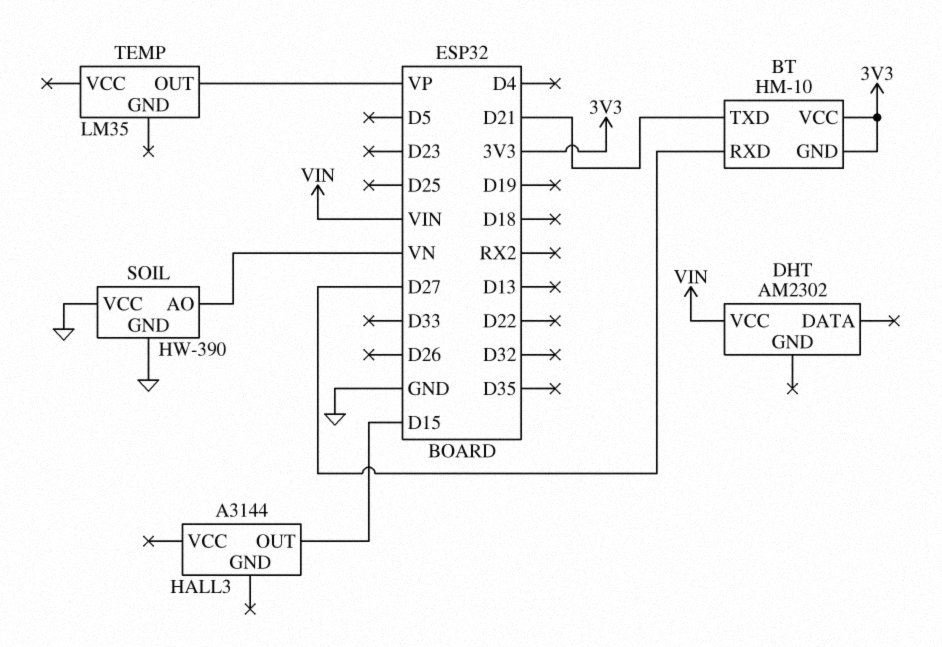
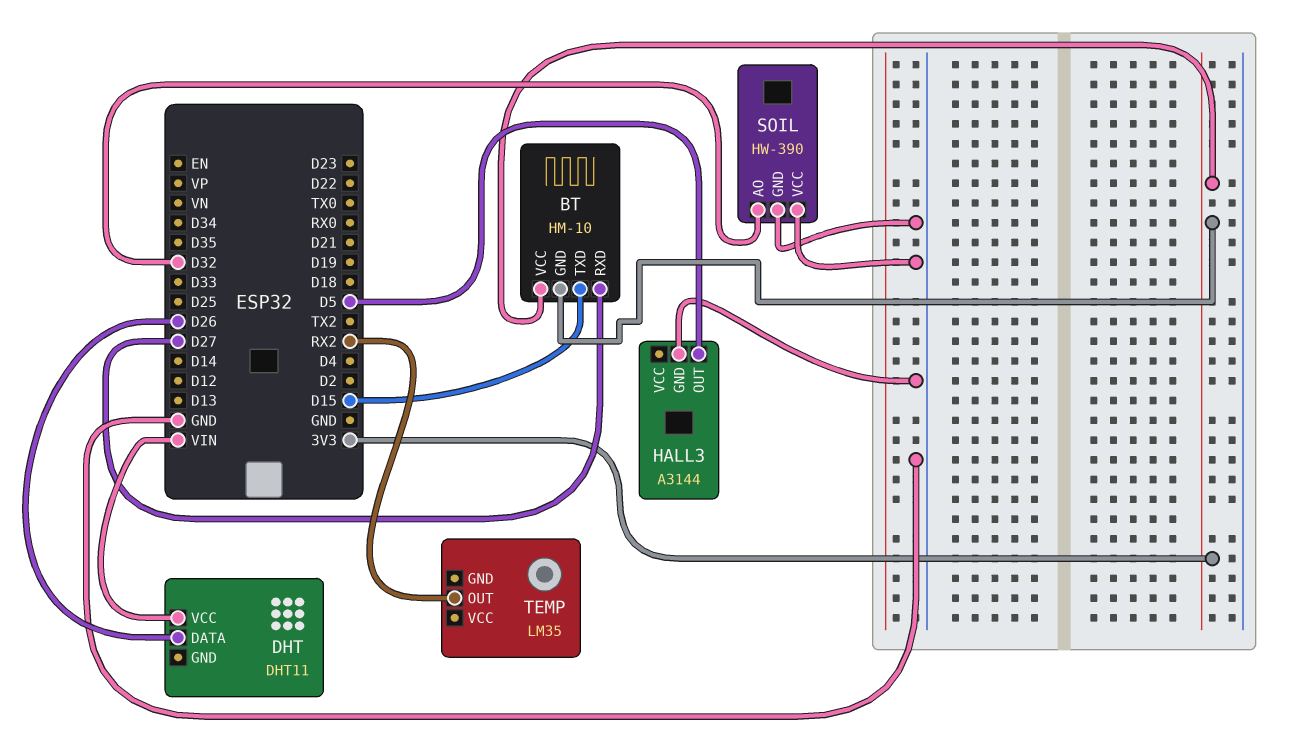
BT pin TXD: D21 -> D15
DHT: AM2302 -> DHT11
DHT pin DATA: none -> D26
HALL3 pin GND: none -> GND
HALL3 pin OUT: D15 -> D5
SOIL pin AO: VN -> D32
TEMP pin OUT: VP -> RX2

